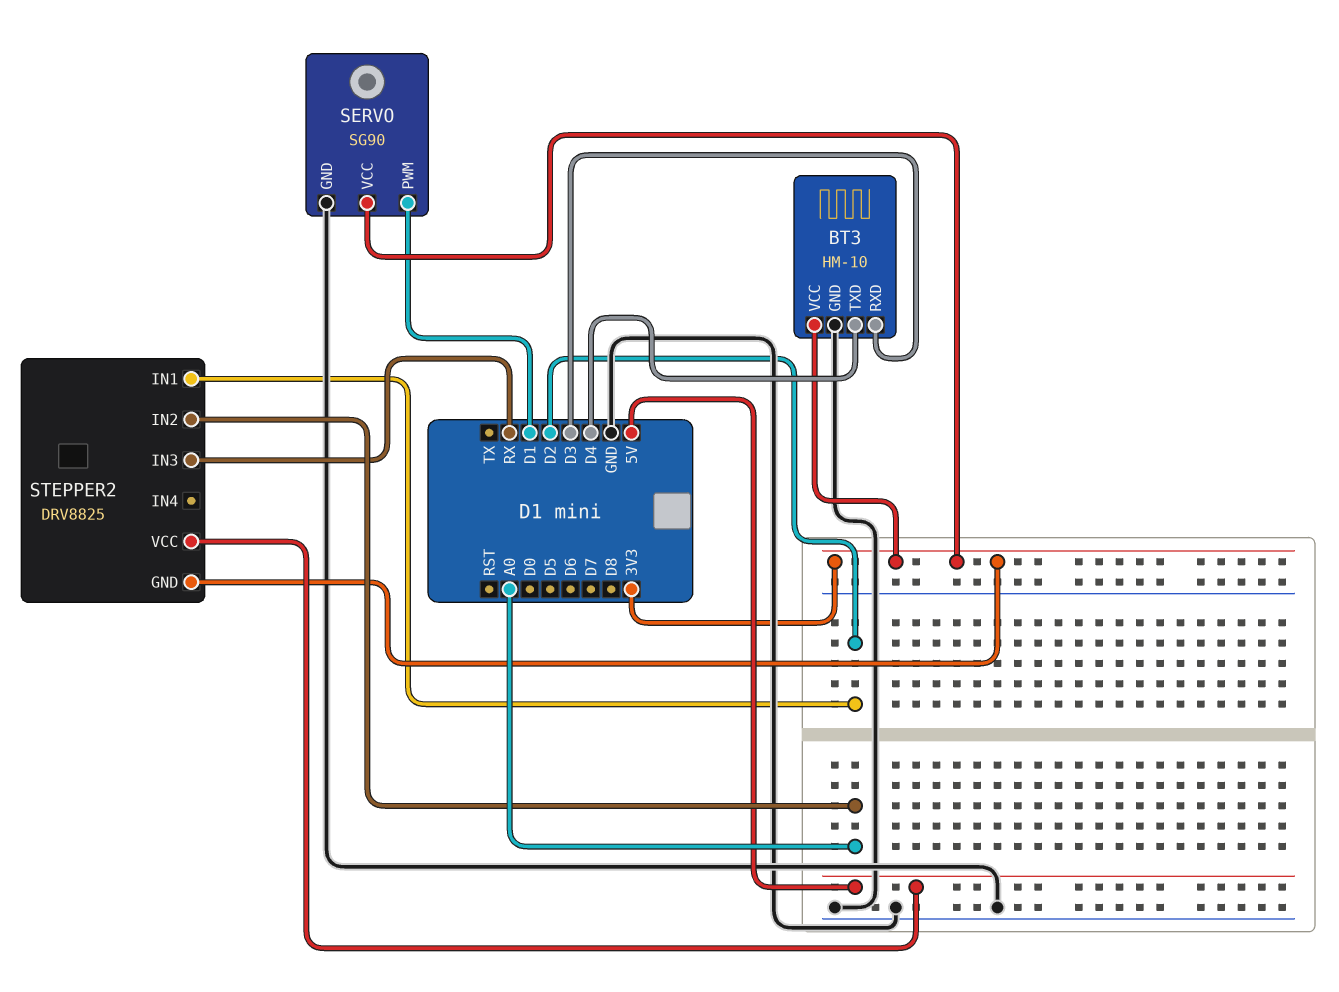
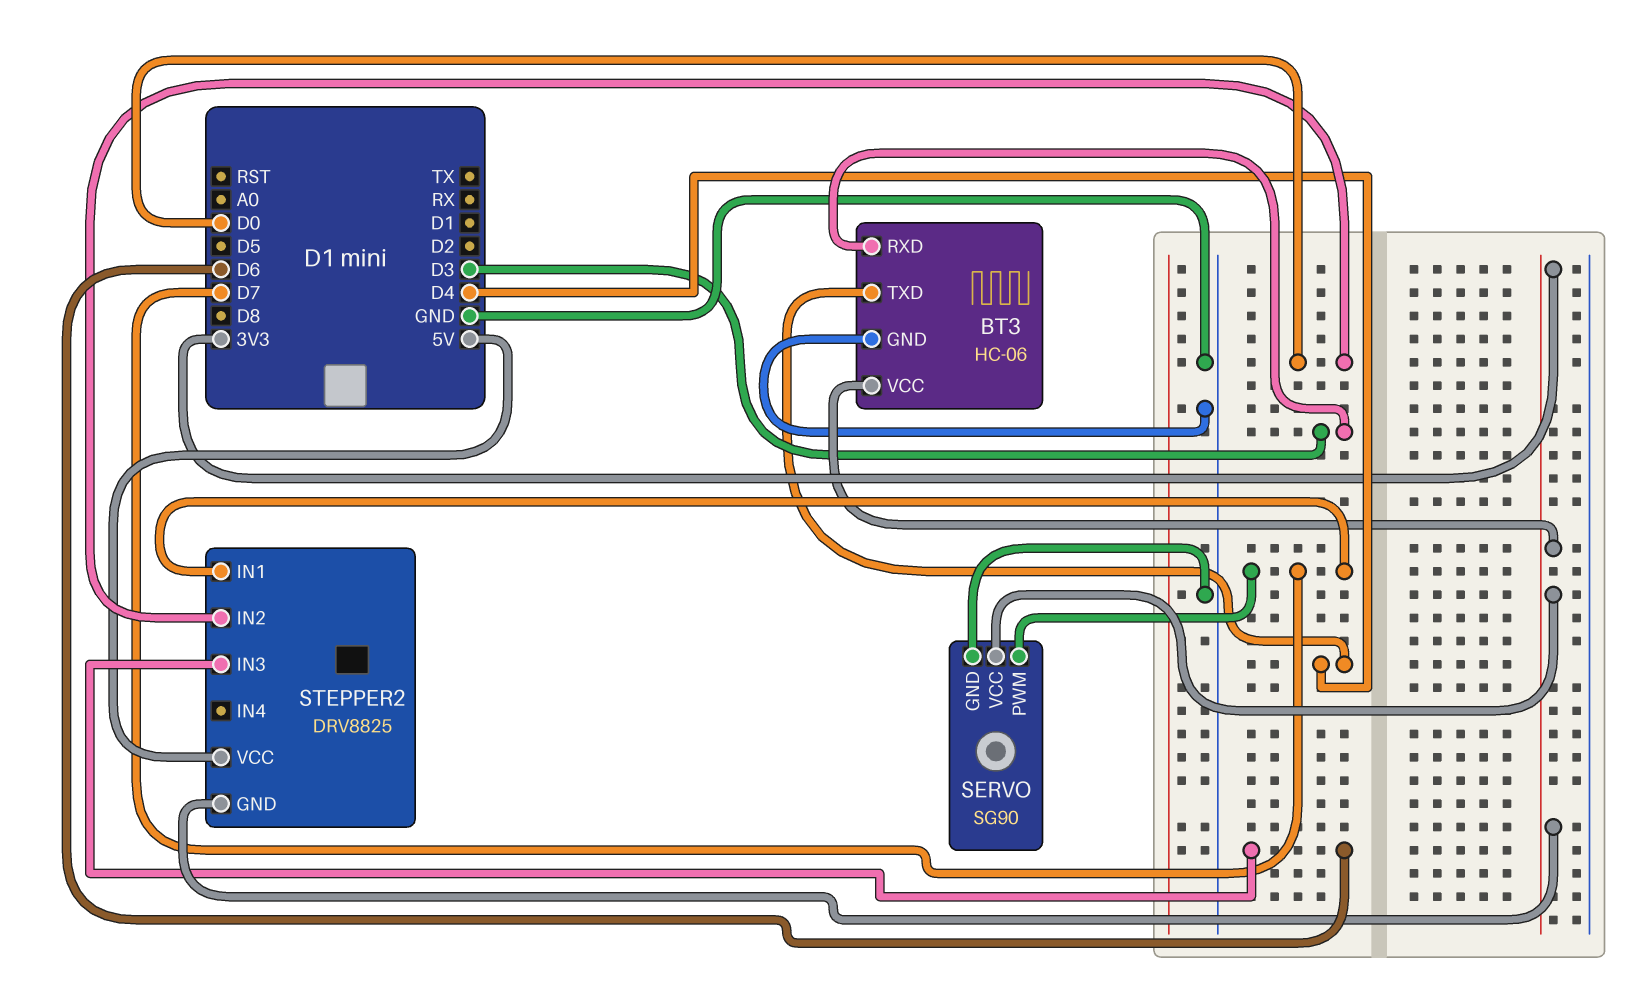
BT3: HM-10 -> HC-06
SERVO pin PWM: D1 -> D7
STEPPER2 pin IN1: D2 -> D7
STEPPER2 pin IN2: A0 -> D0
STEPPER2 pin IN3: RX -> D6

